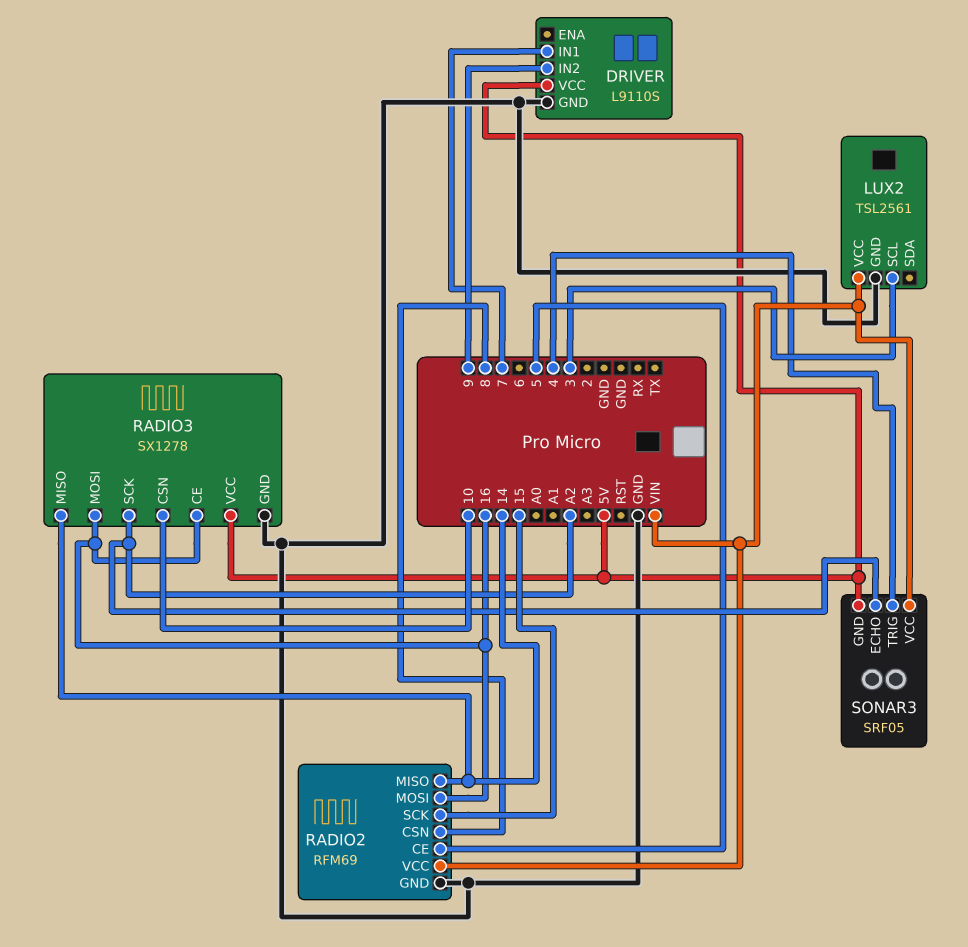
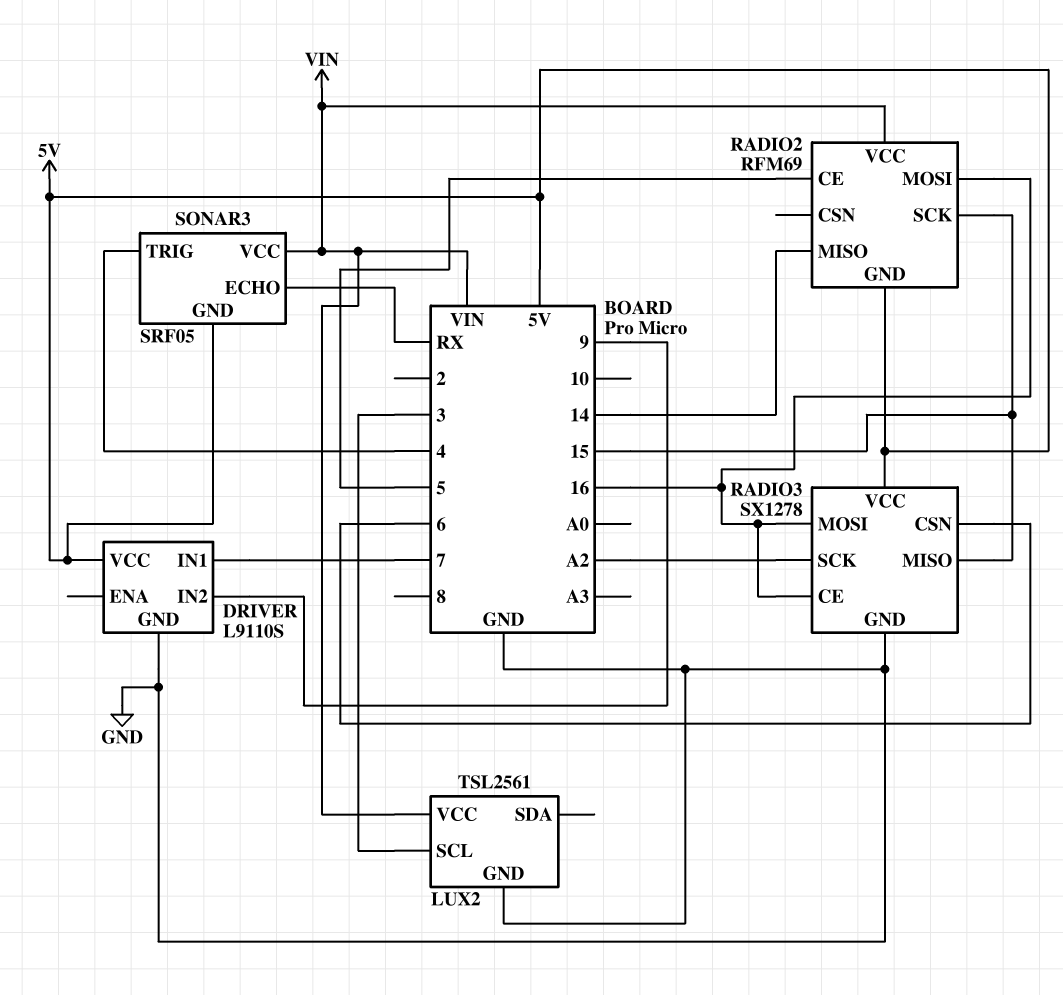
RADIO2 pin CSN: 8 -> none
RADIO2 pin GND: GND -> 5V
RADIO3 pin CSN: 10 -> 6
RADIO3 pin MISO: 14 -> 15
SONAR3 pin ECHO: A2 -> RX

